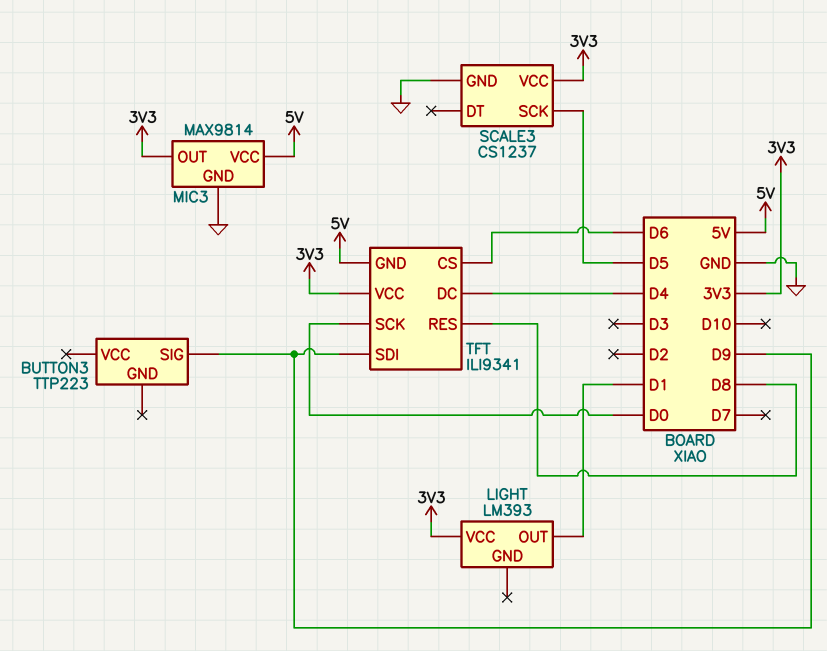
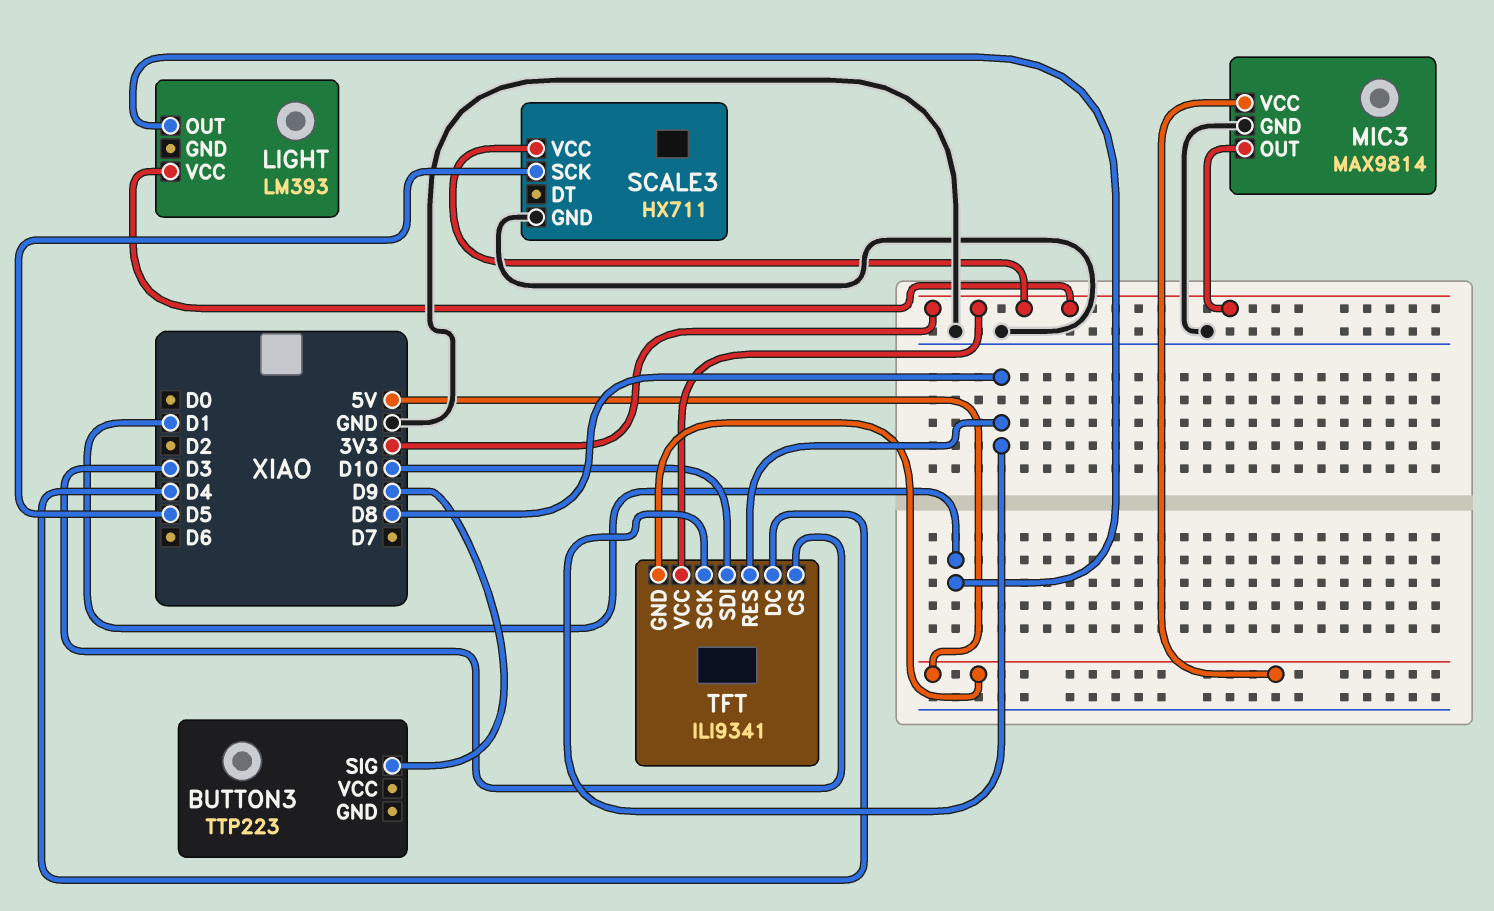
SCALE3: CS1237 -> HX711
TFT pin CS: D6 -> D3
TFT pin SCK: D0 -> D8
TFT pin SDI: D9 -> D10

